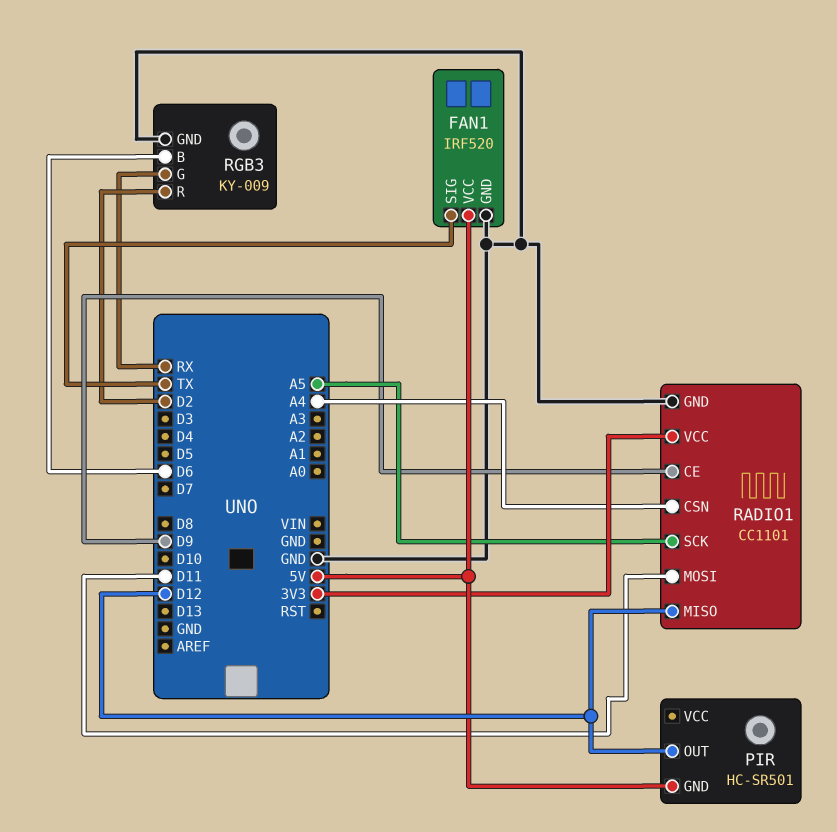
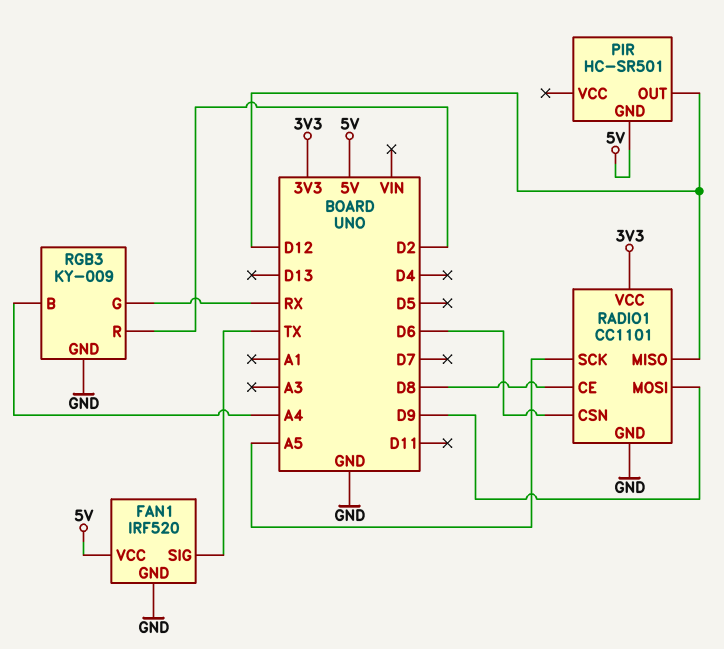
RADIO1 pin CE: D9 -> D8
RADIO1 pin CSN: A4 -> D6
RADIO1 pin MOSI: D11 -> D9
RGB3 pin B: D6 -> A4

